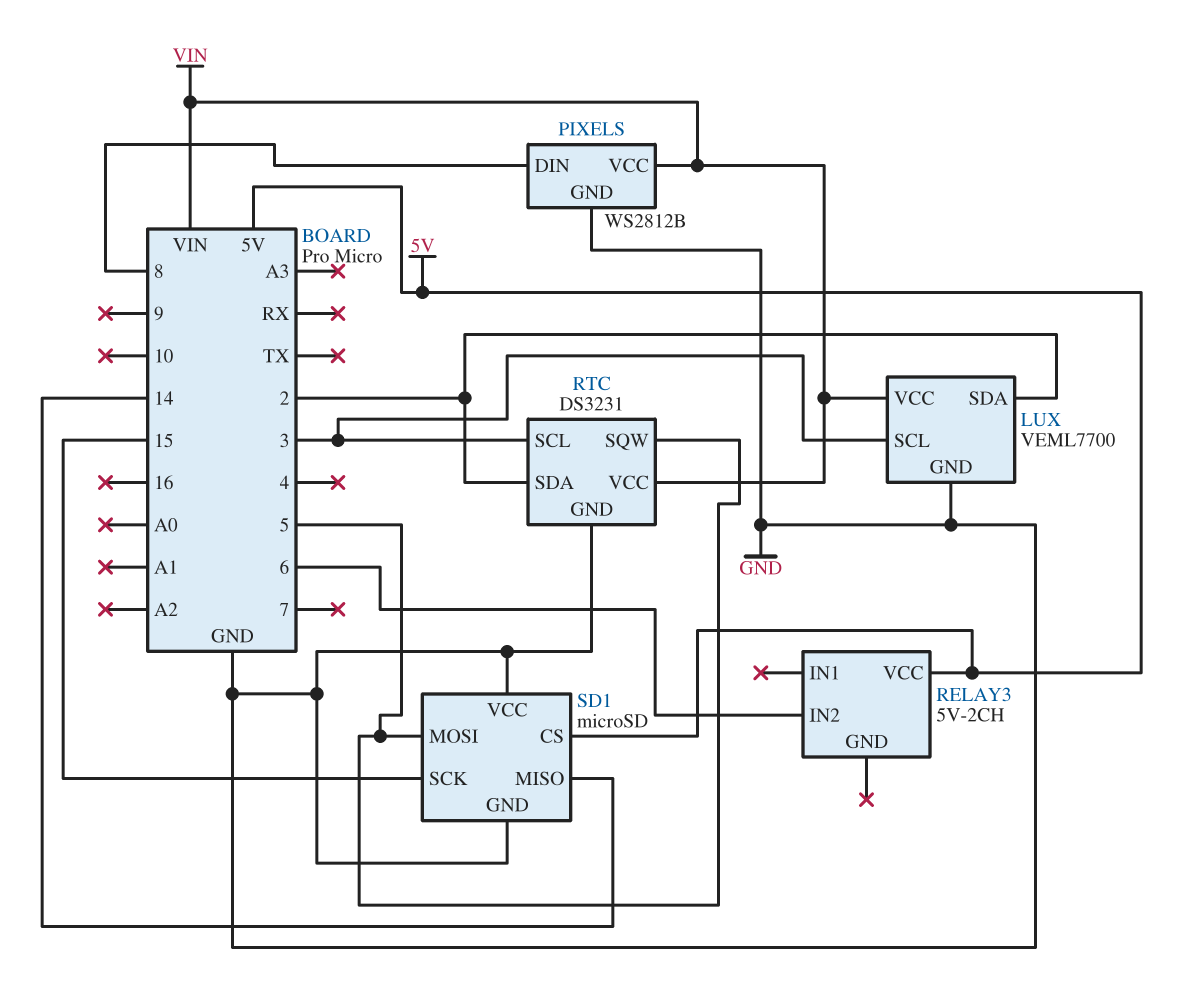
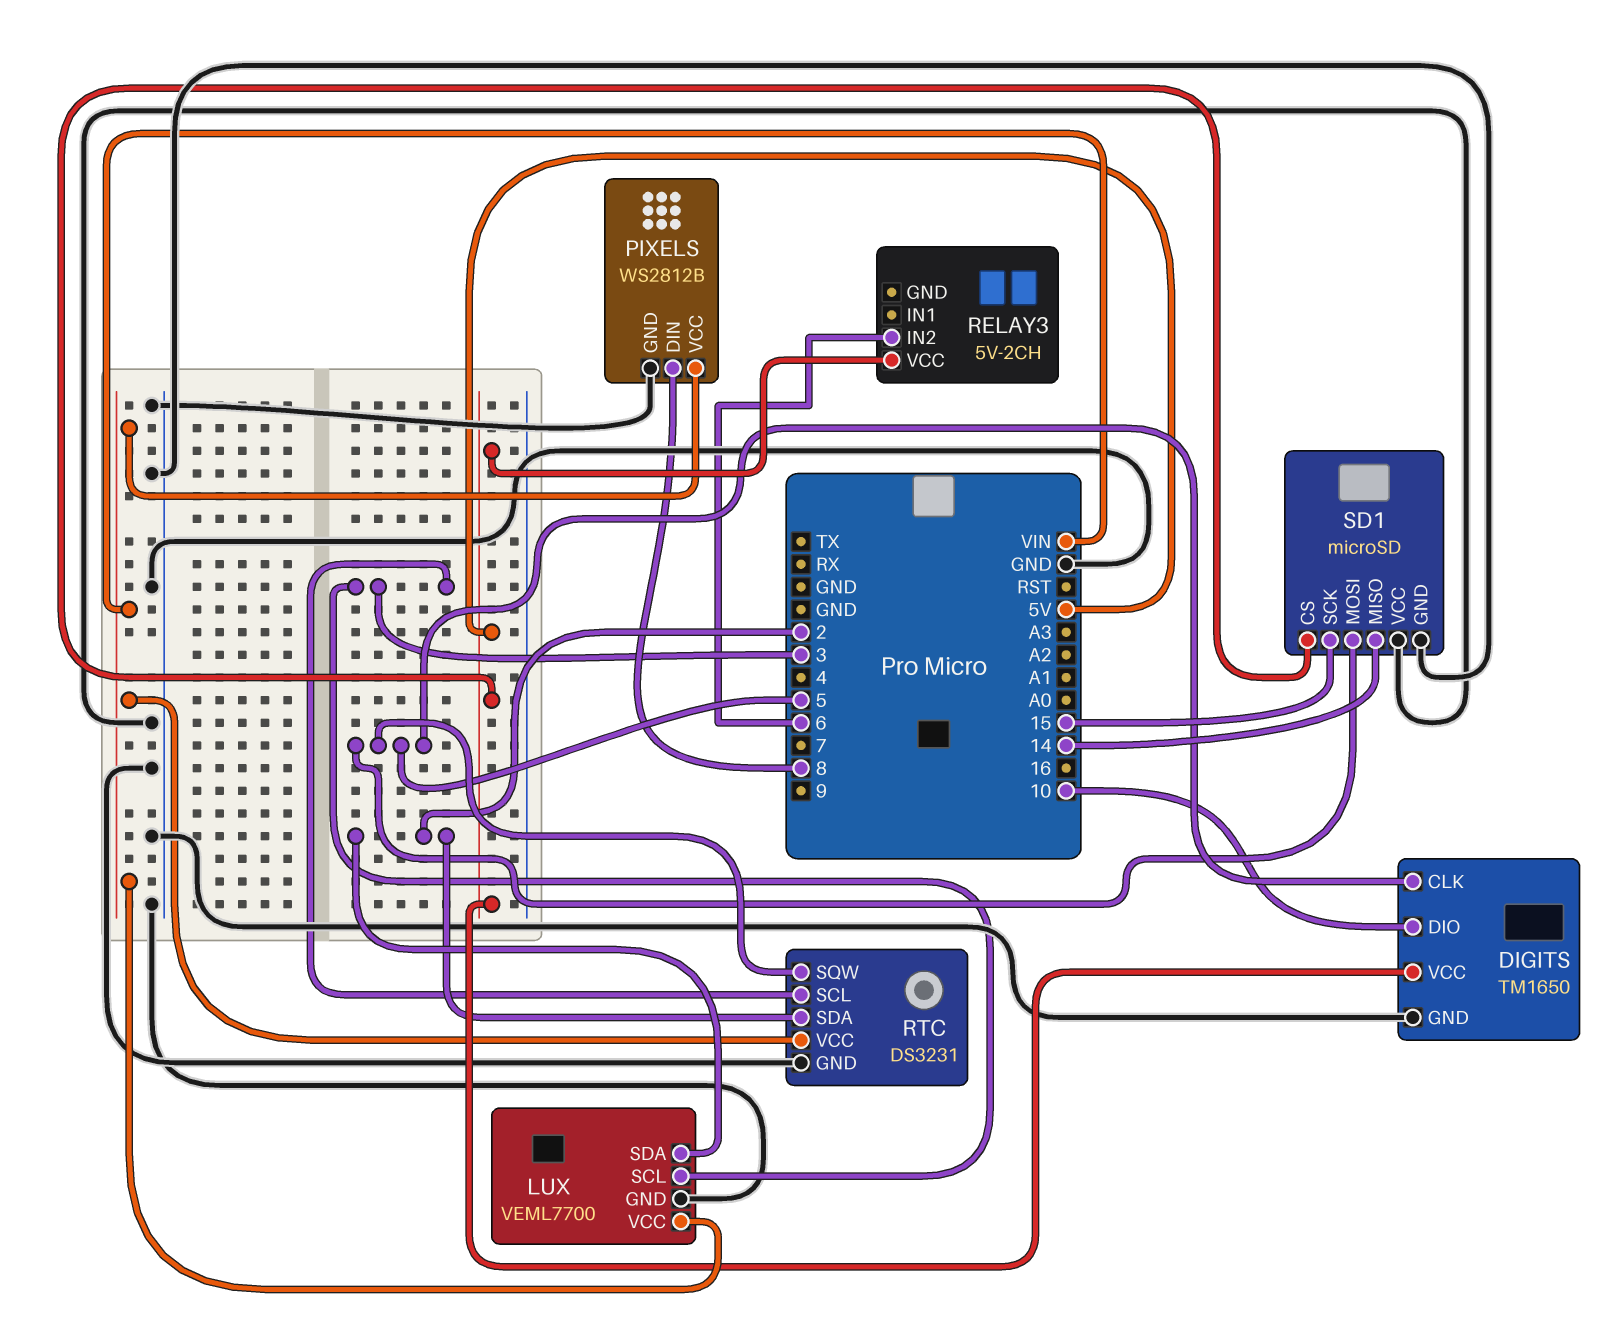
DIGITS: none -> TM1650
DIGITS pin CLK: none -> 5
DIGITS pin DIO: none -> 10
DIGITS pin GND: none -> GND
DIGITS pin VCC: none -> 5V

